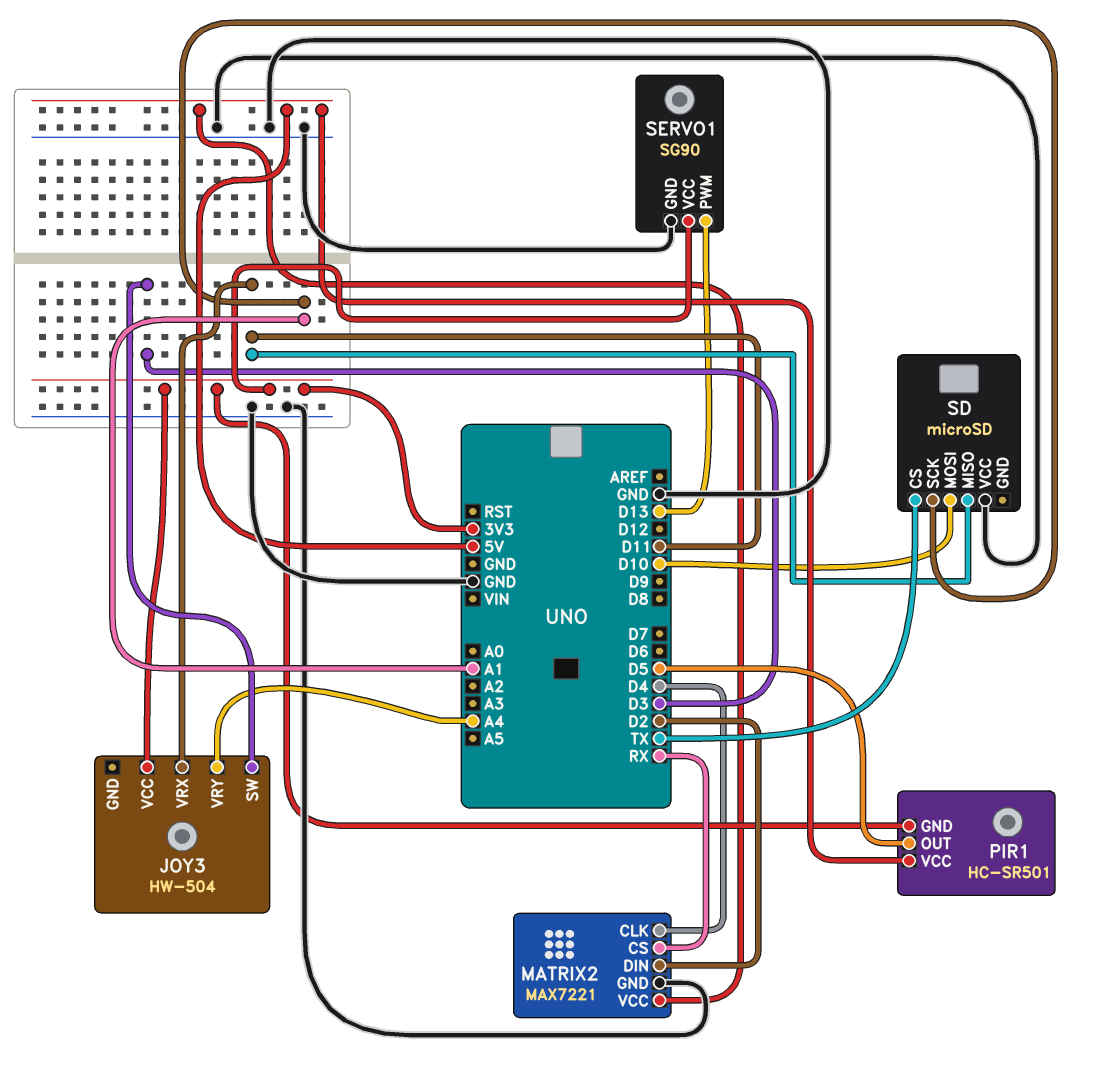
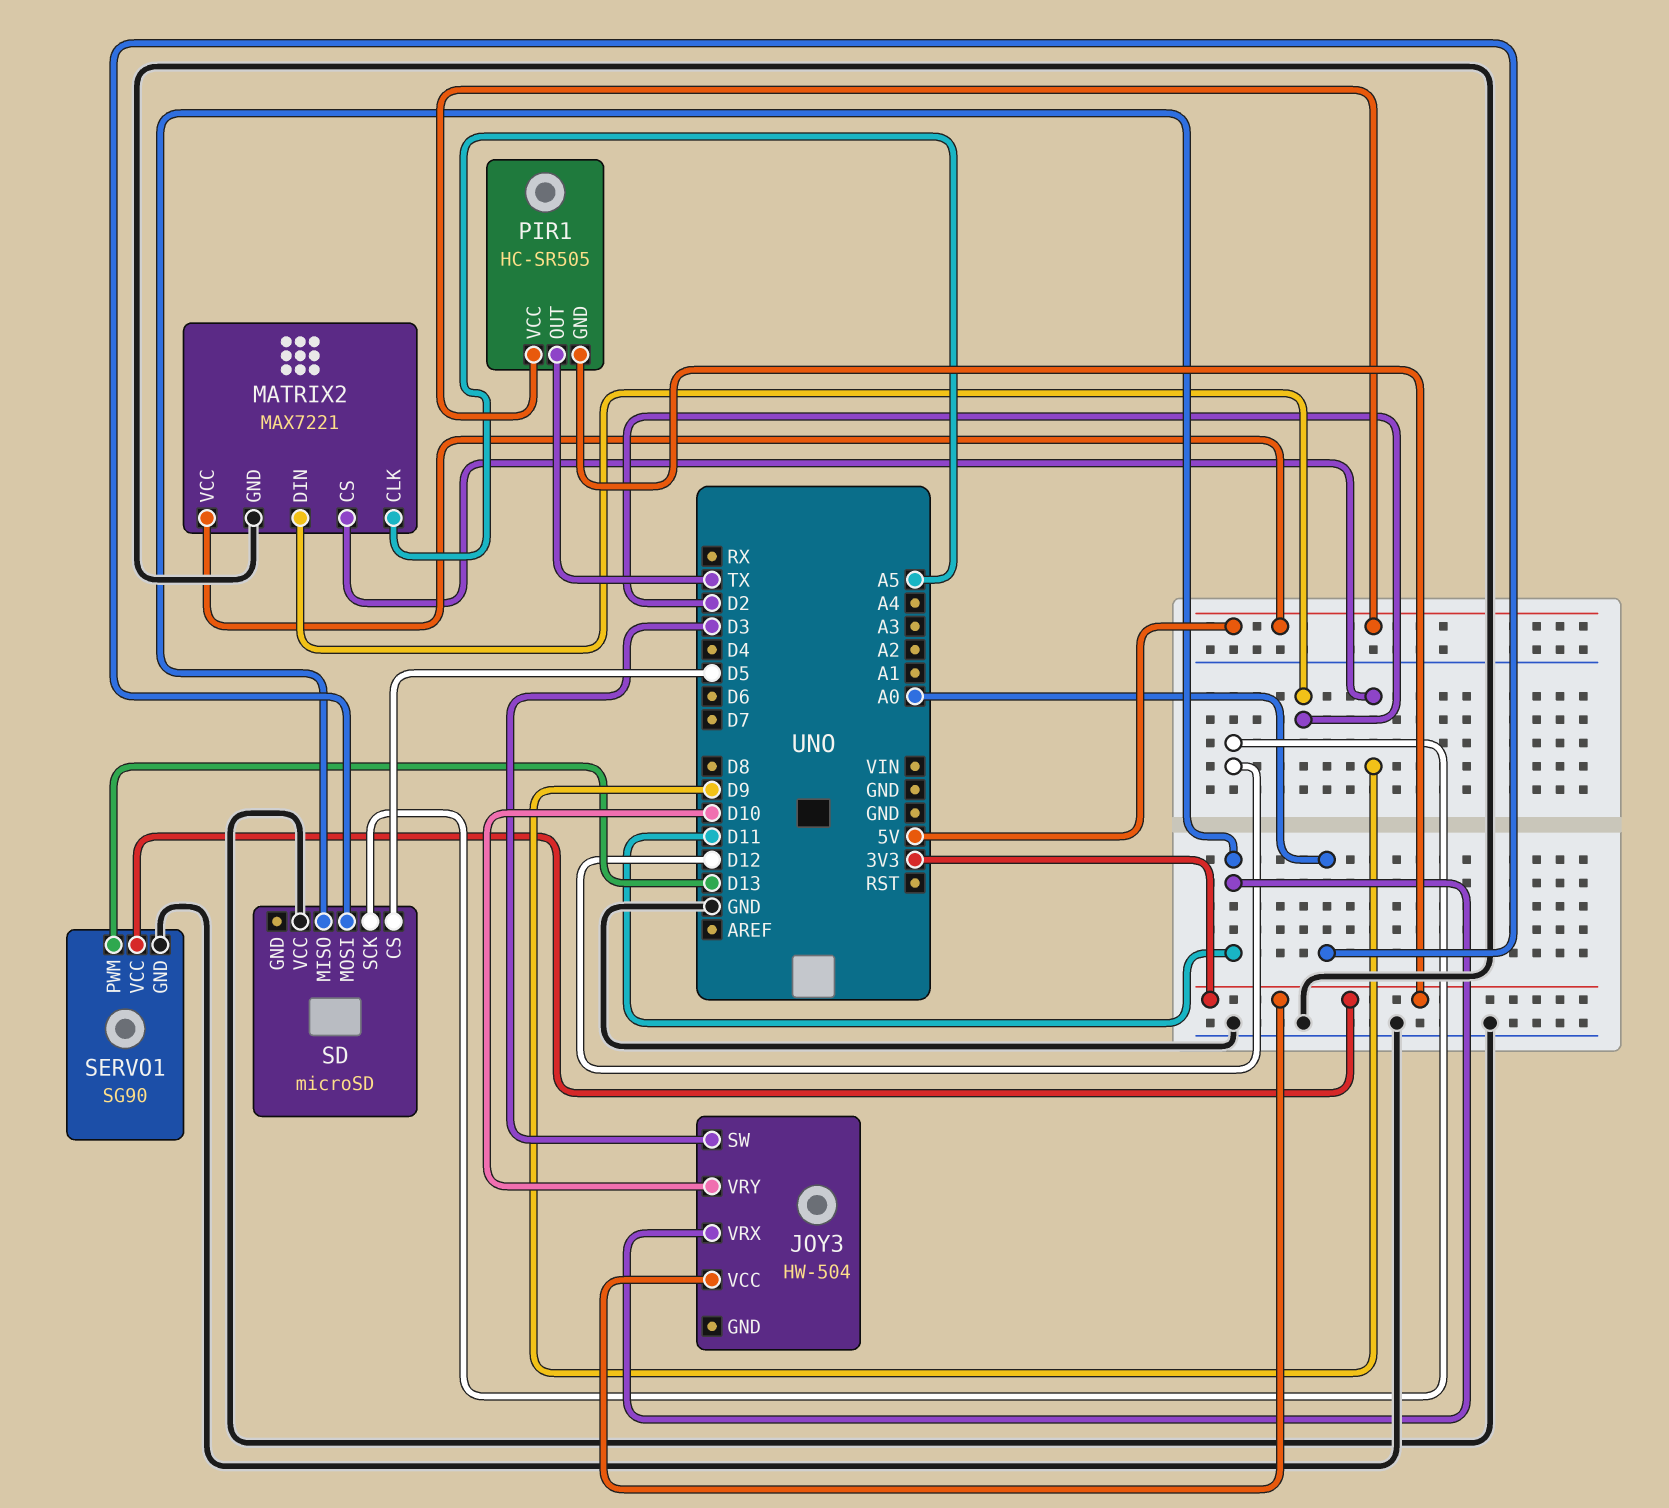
JOY3 pin VRY: A4 -> D10
MATRIX2 pin CLK: D4 -> A5
MATRIX2 pin CS: RX -> D9
PIR1: HC-SR501 -> HC-SR505
PIR1 pin OUT: D5 -> TX
SD pin CS: TX -> D5
SD pin MOSI: D10 -> A0
SD pin SCK: A1 -> D12

